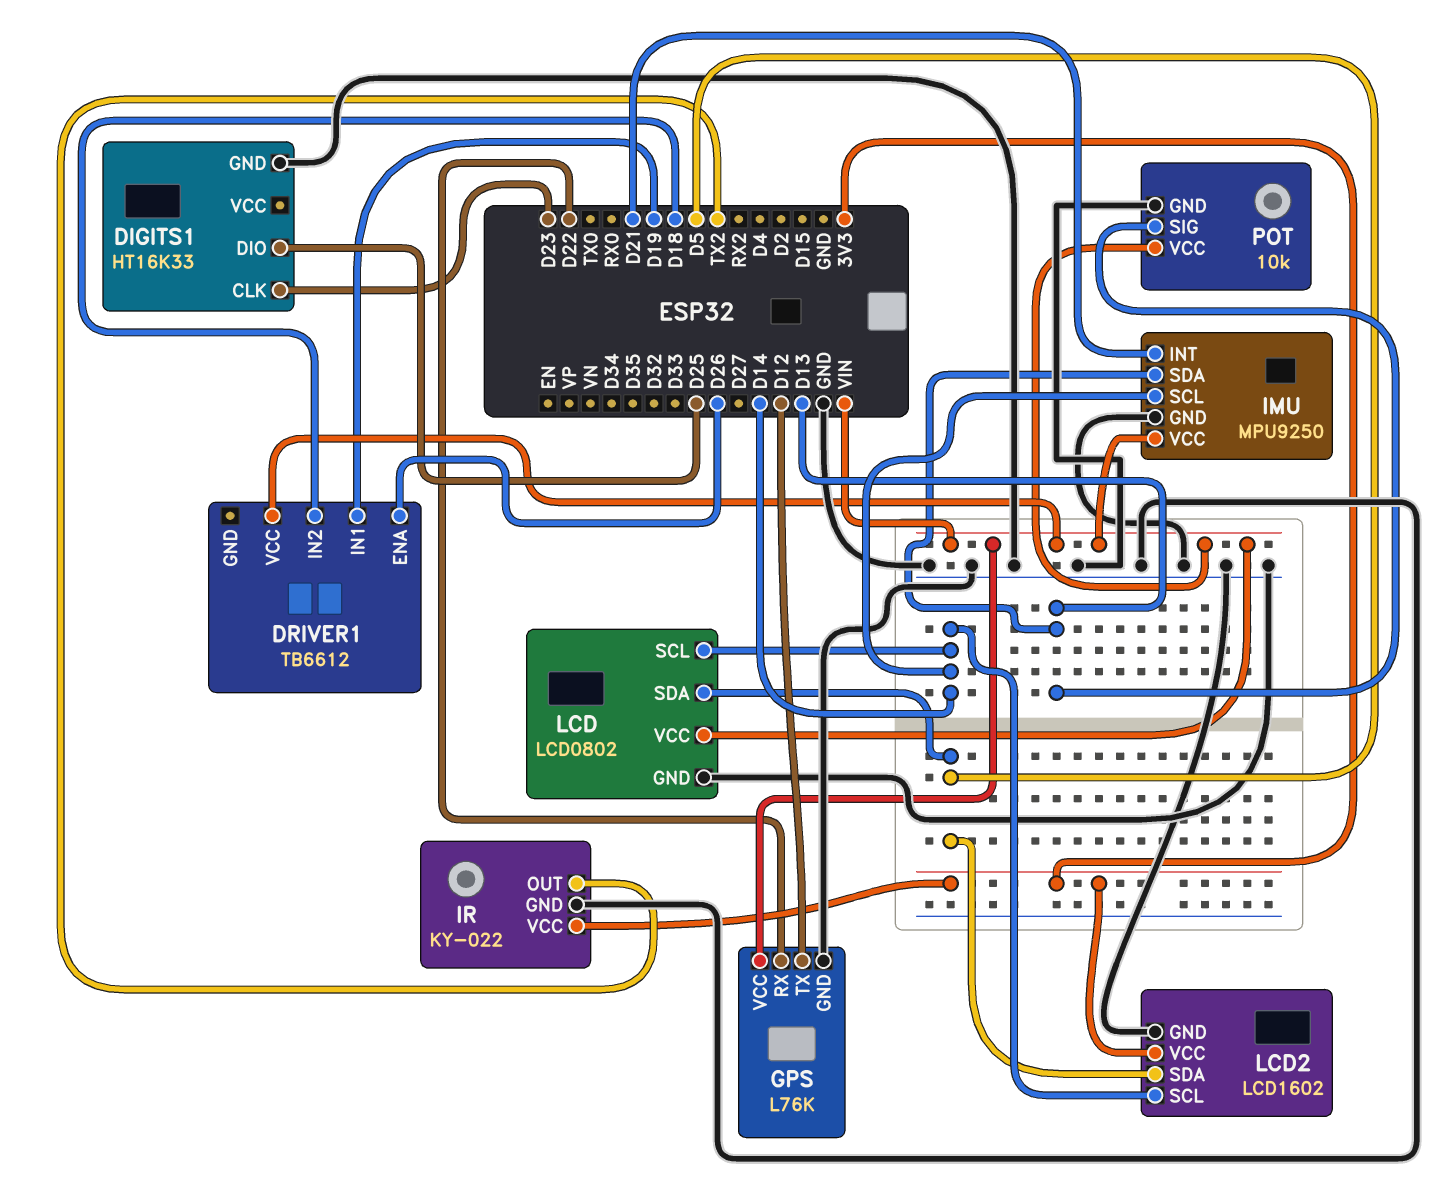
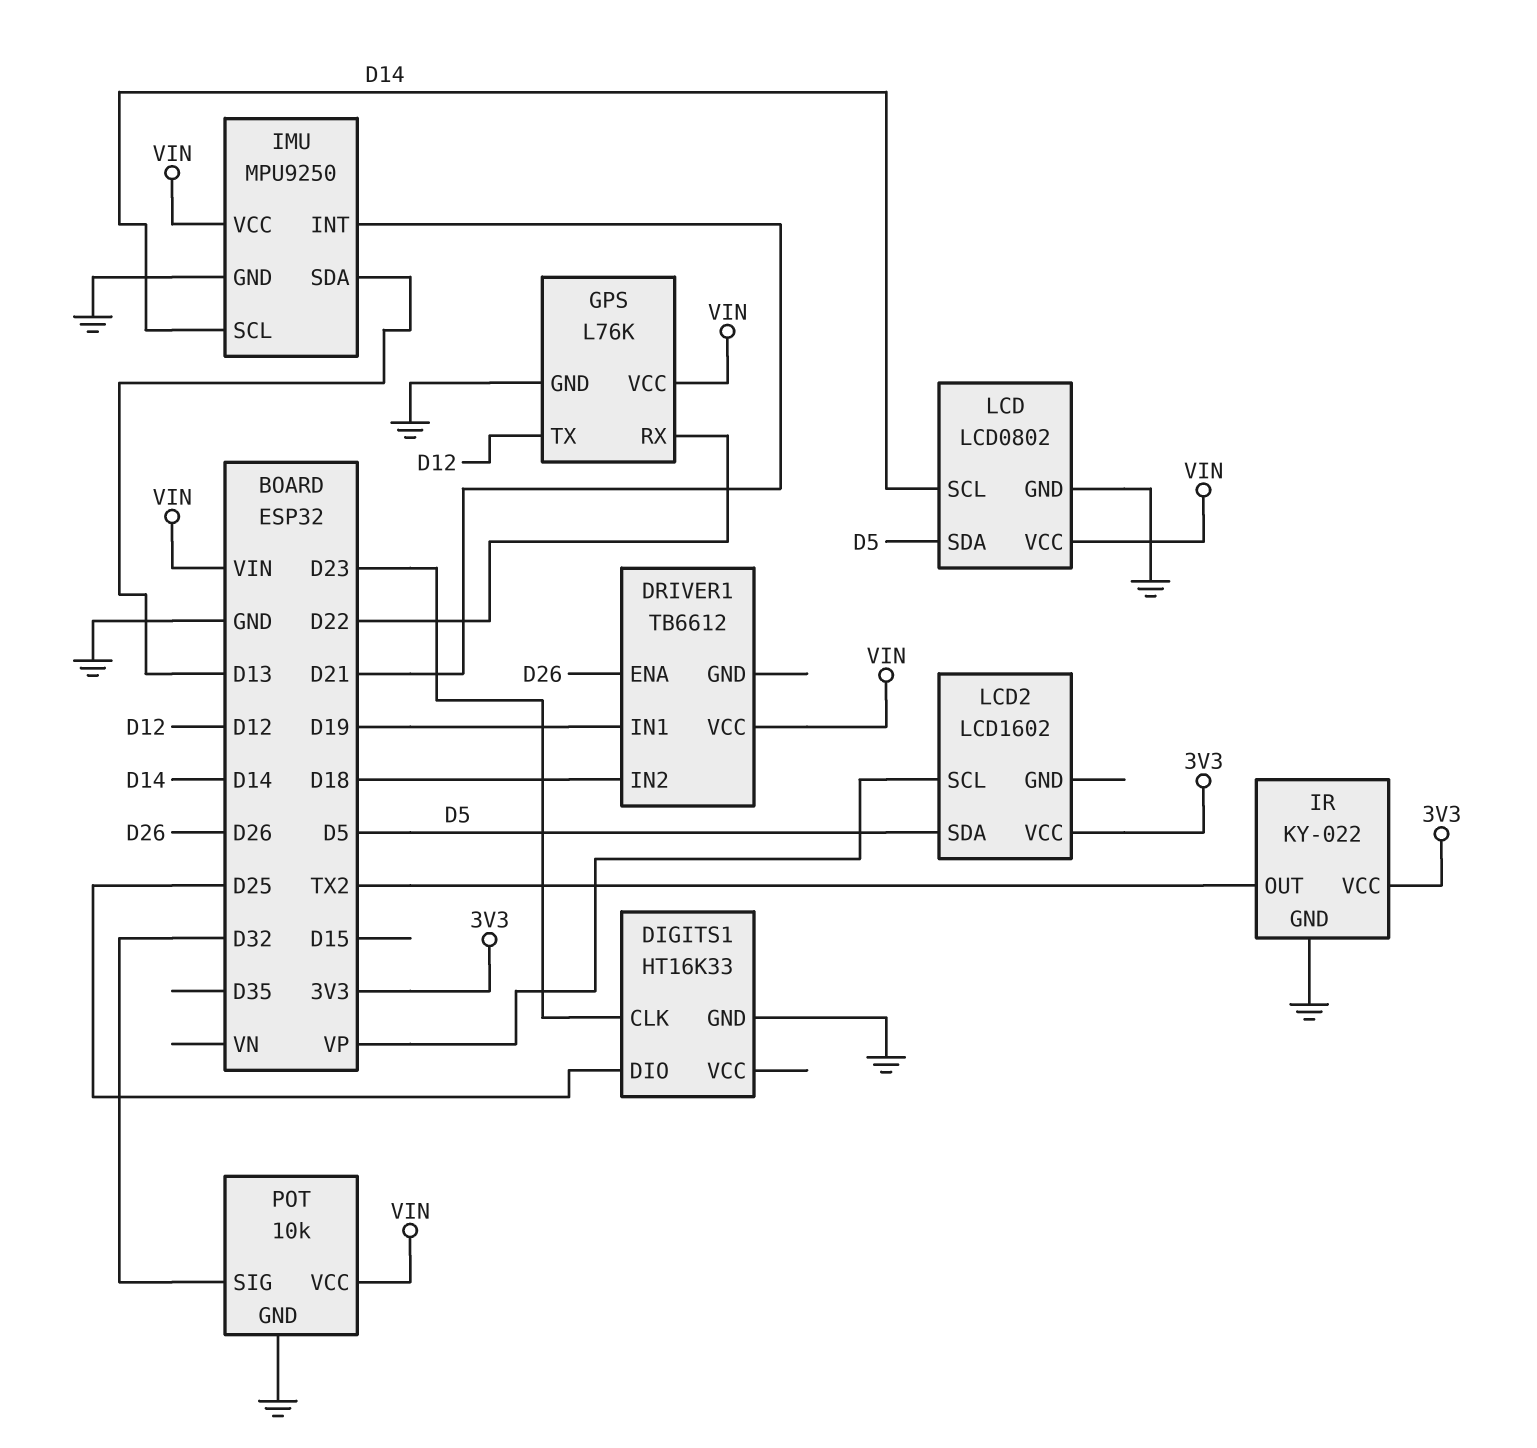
LCD2 pin GND: GND -> none
LCD2 pin SCL: D14 -> VP
POT pin SIG: D13 -> D32

